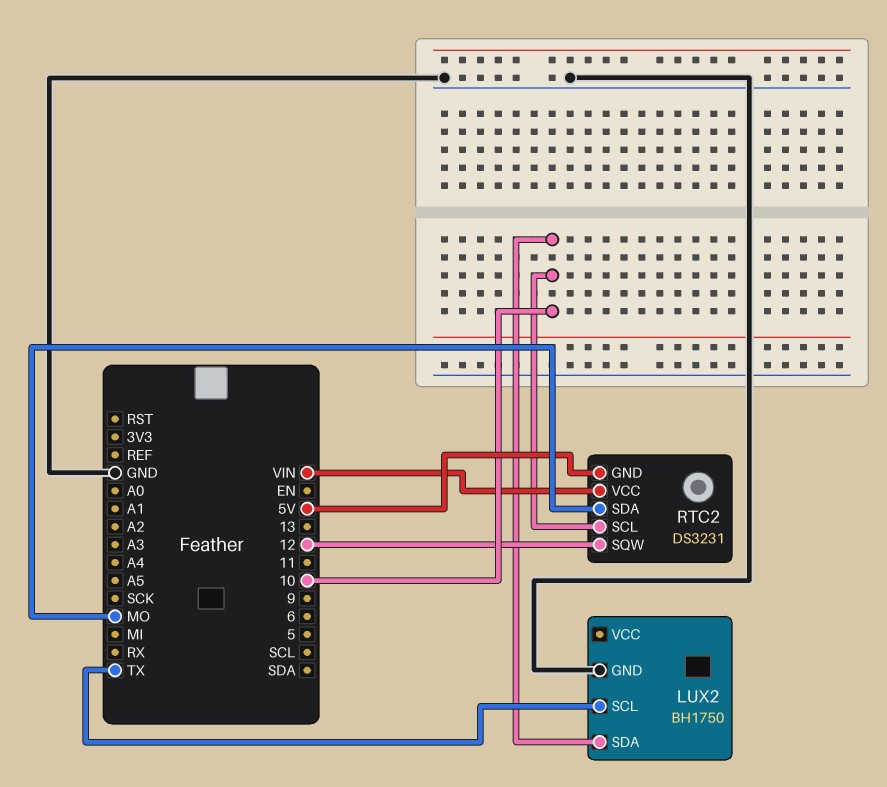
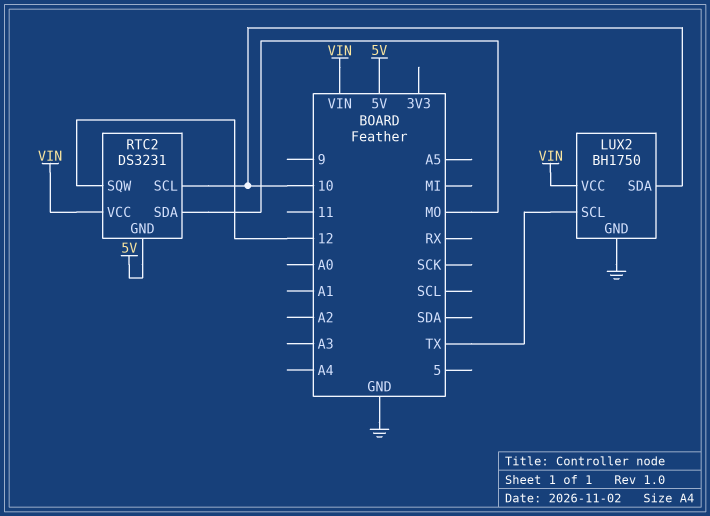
LUX2 pin VCC: none -> VIN

